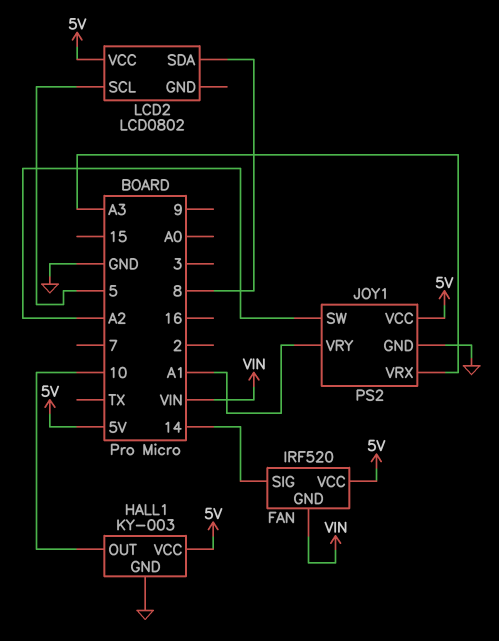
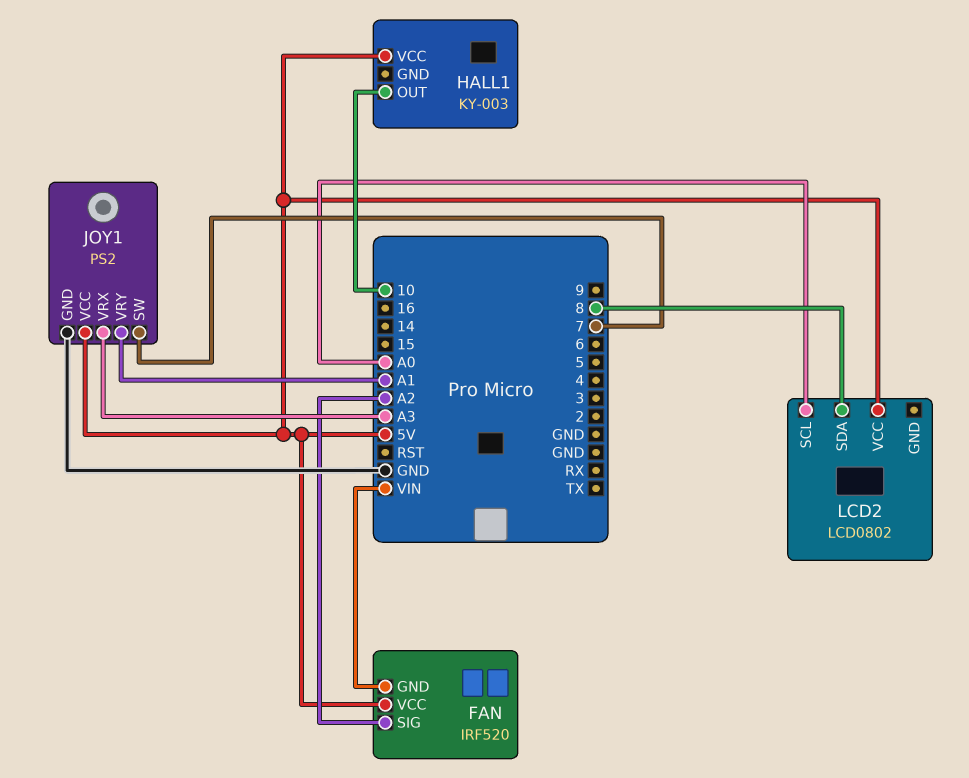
FAN pin SIG: 14 -> A2
HALL1 pin GND: GND -> none
JOY1 pin SW: A2 -> 7
LCD2 pin SCL: 5 -> A0

